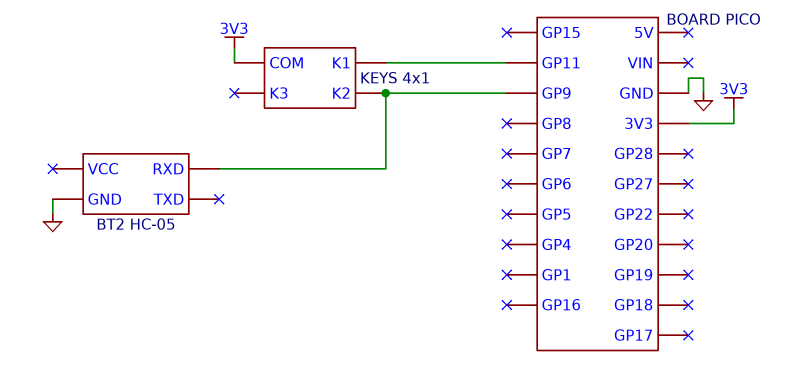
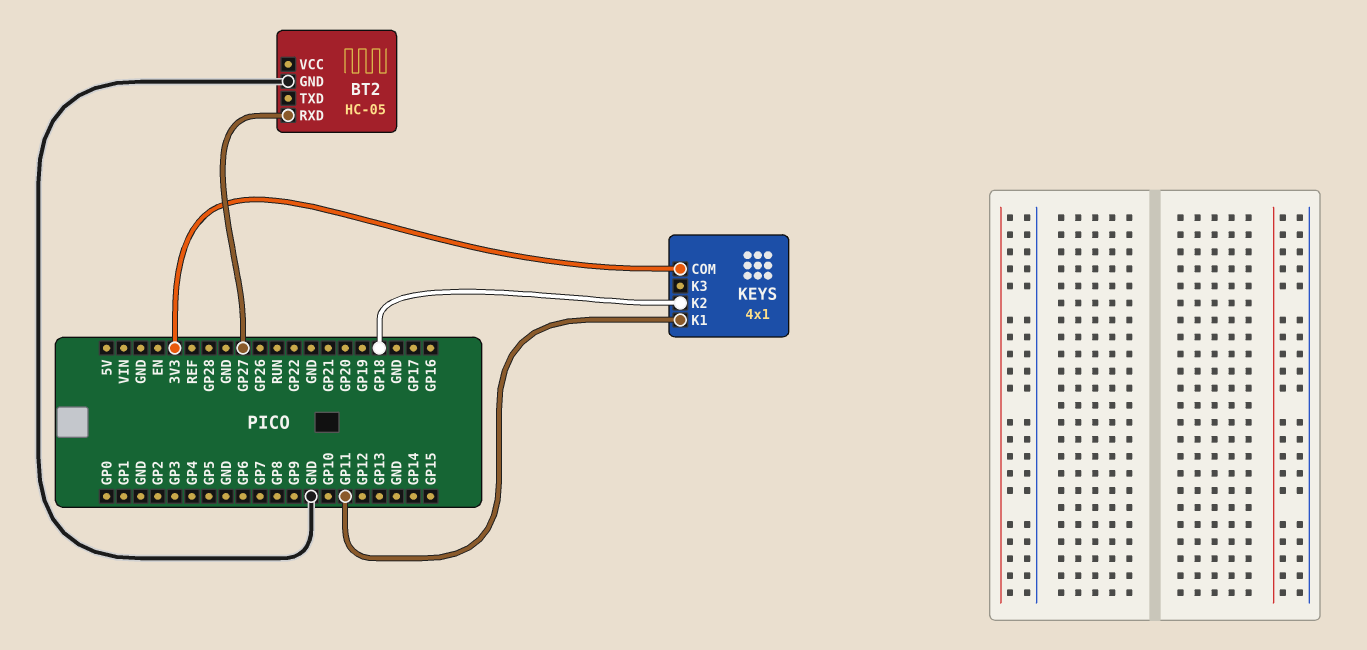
BT2 pin RXD: GP9 -> GP27
KEYS pin K2: GP9 -> GP18

